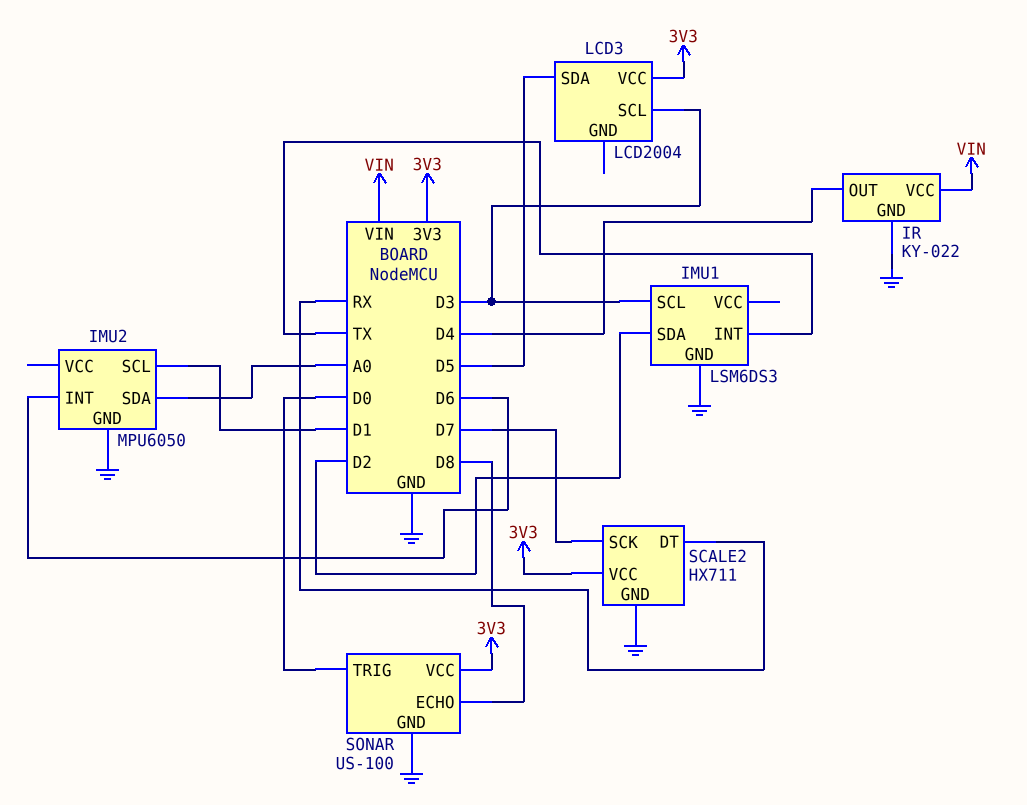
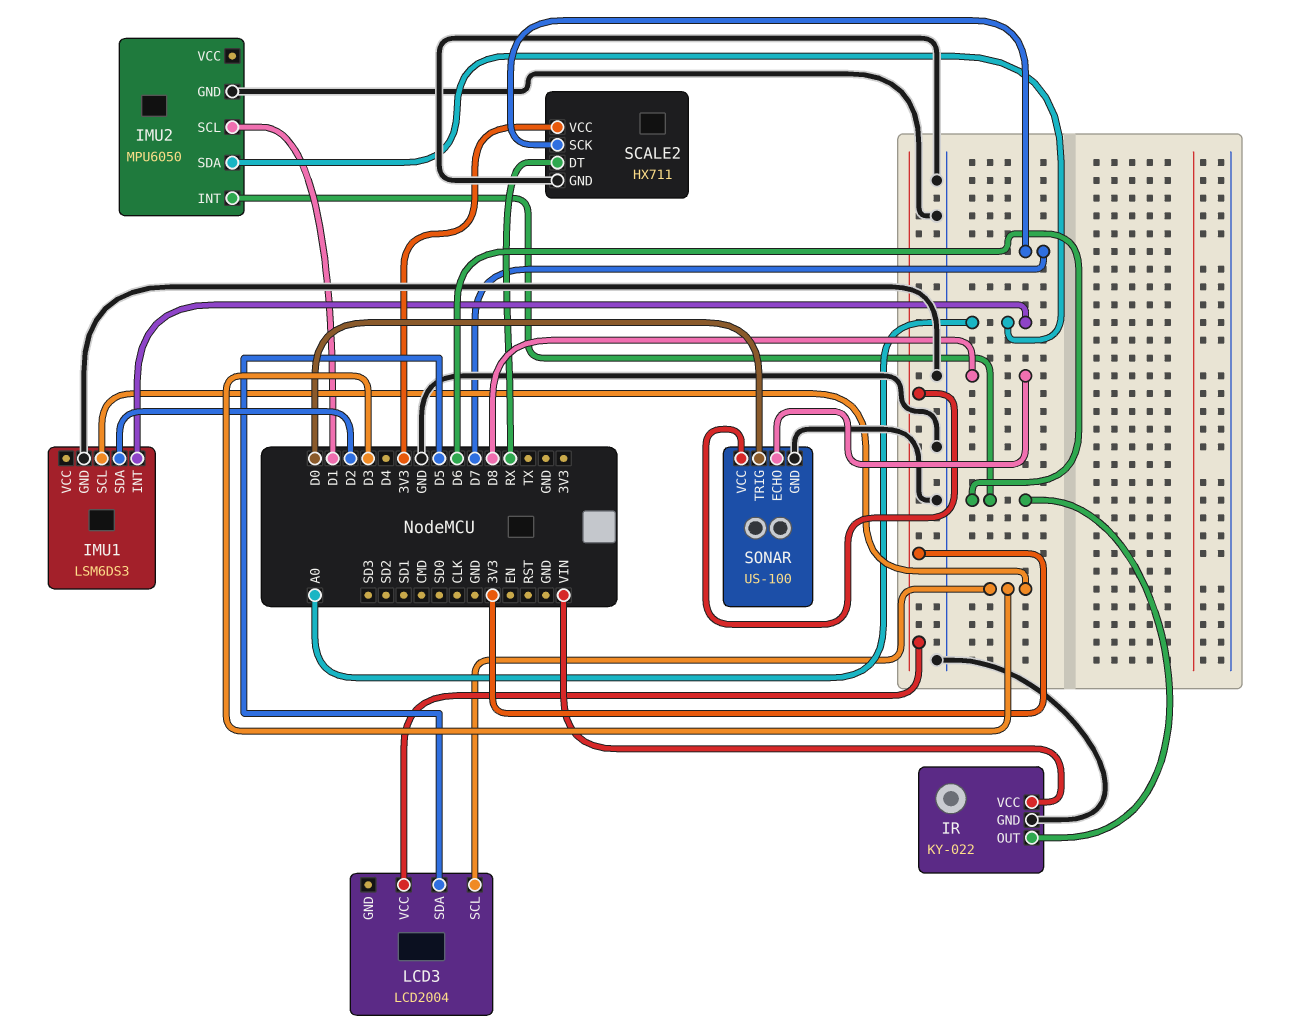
IMU1 pin INT: TX -> A0
IR pin OUT: D4 -> D6

